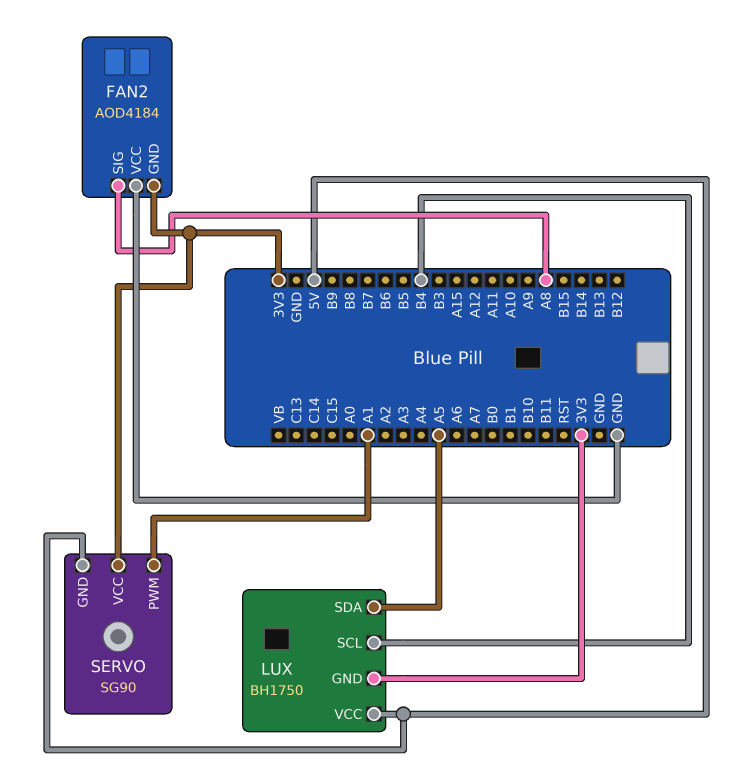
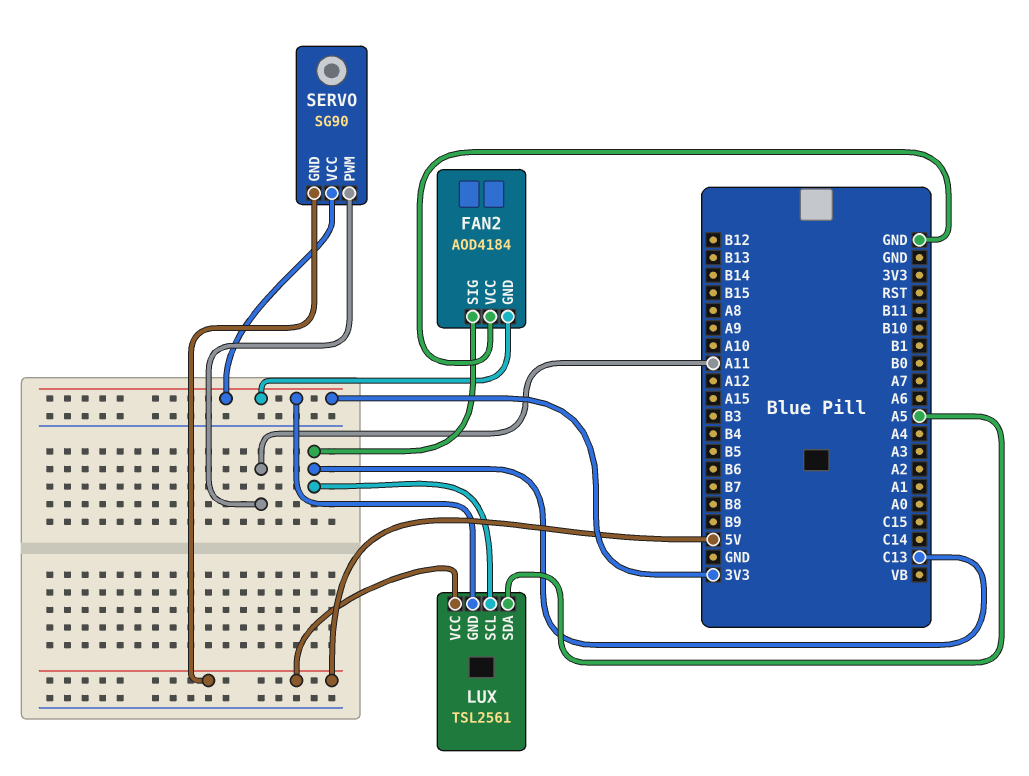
FAN2 pin SIG: A8 -> C13
LUX: BH1750 -> TSL2561
LUX pin SCL: B4 -> C13
SERVO pin PWM: A1 -> A11

